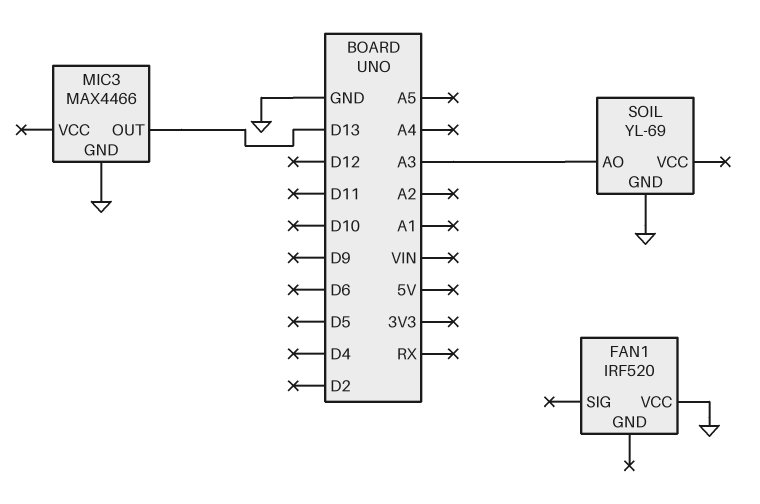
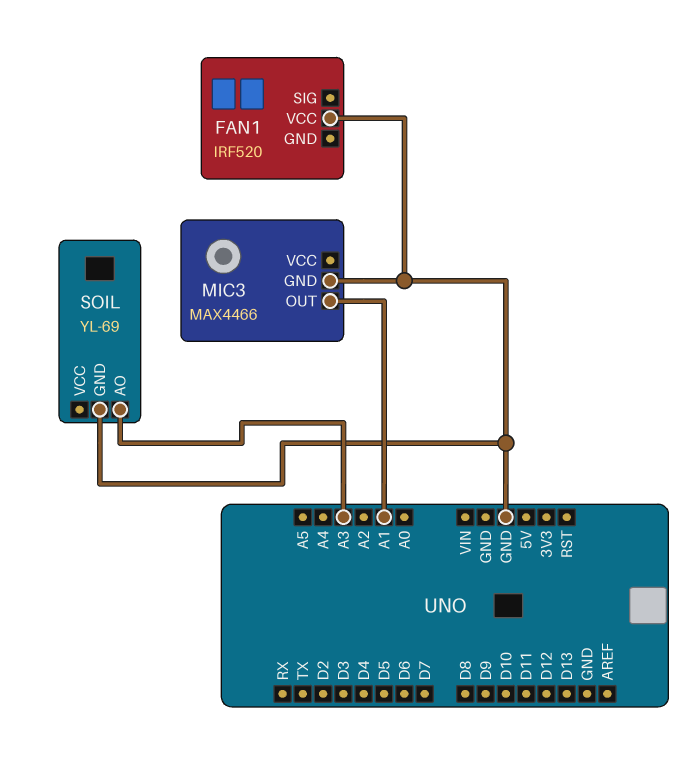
MIC3 pin OUT: D13 -> A1

